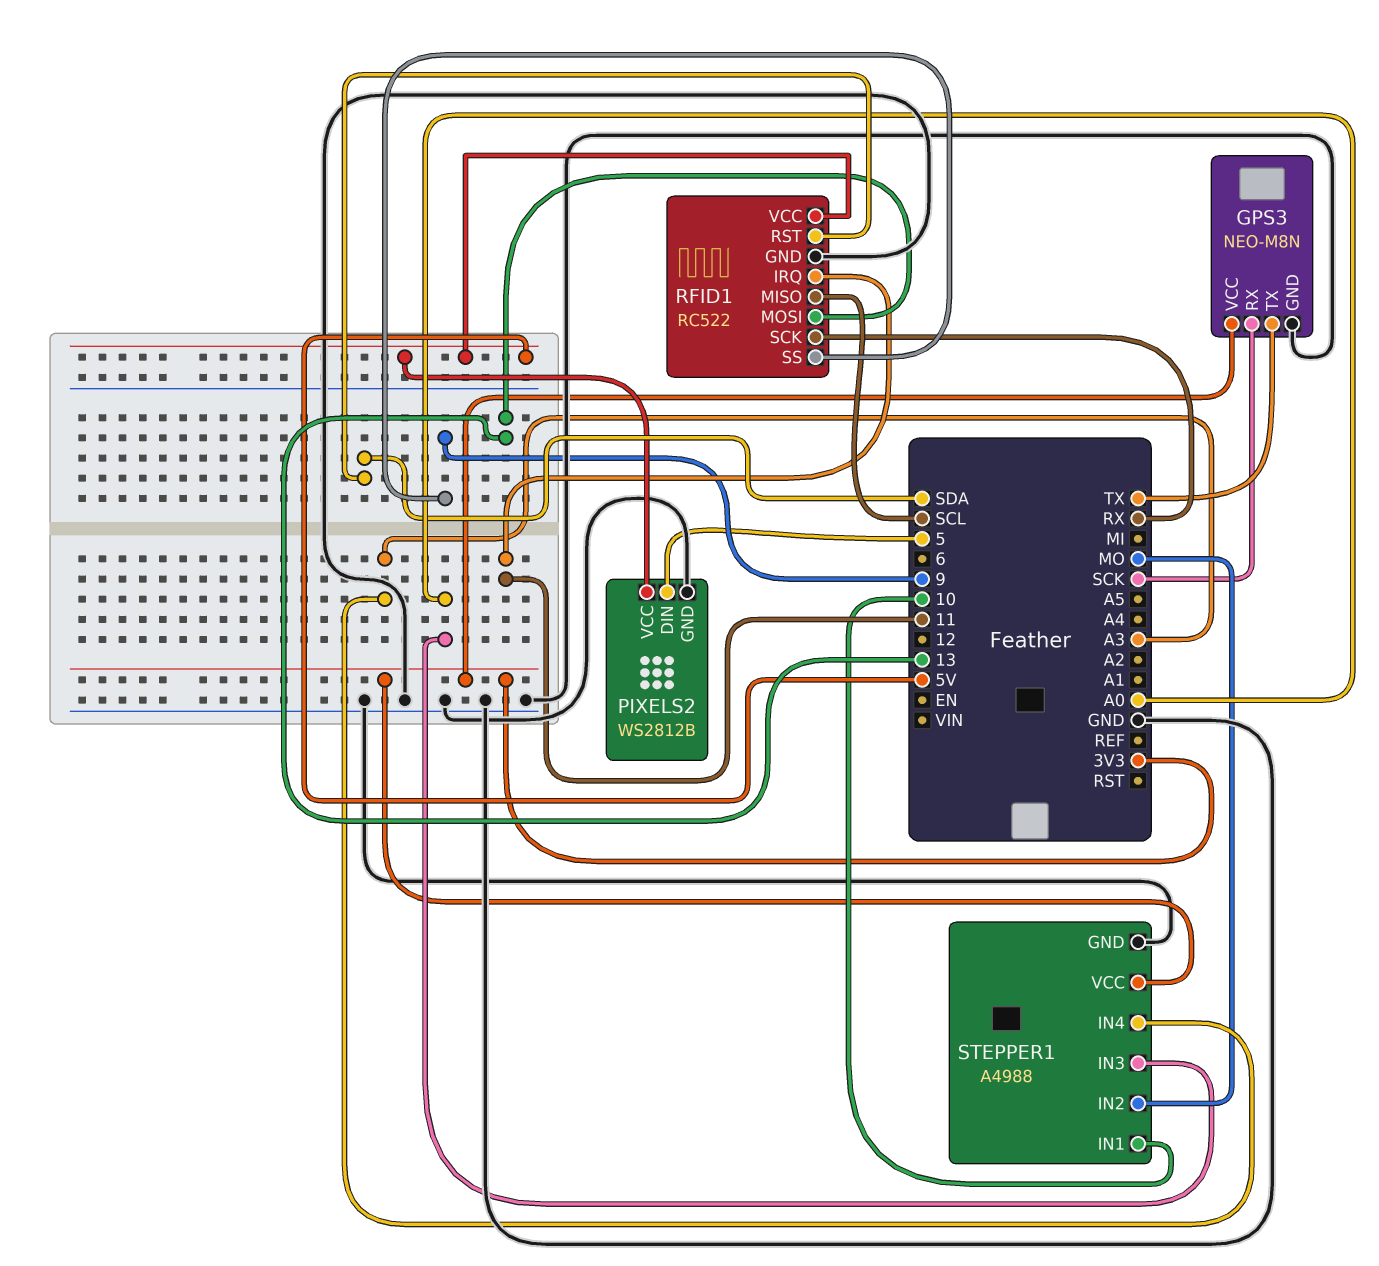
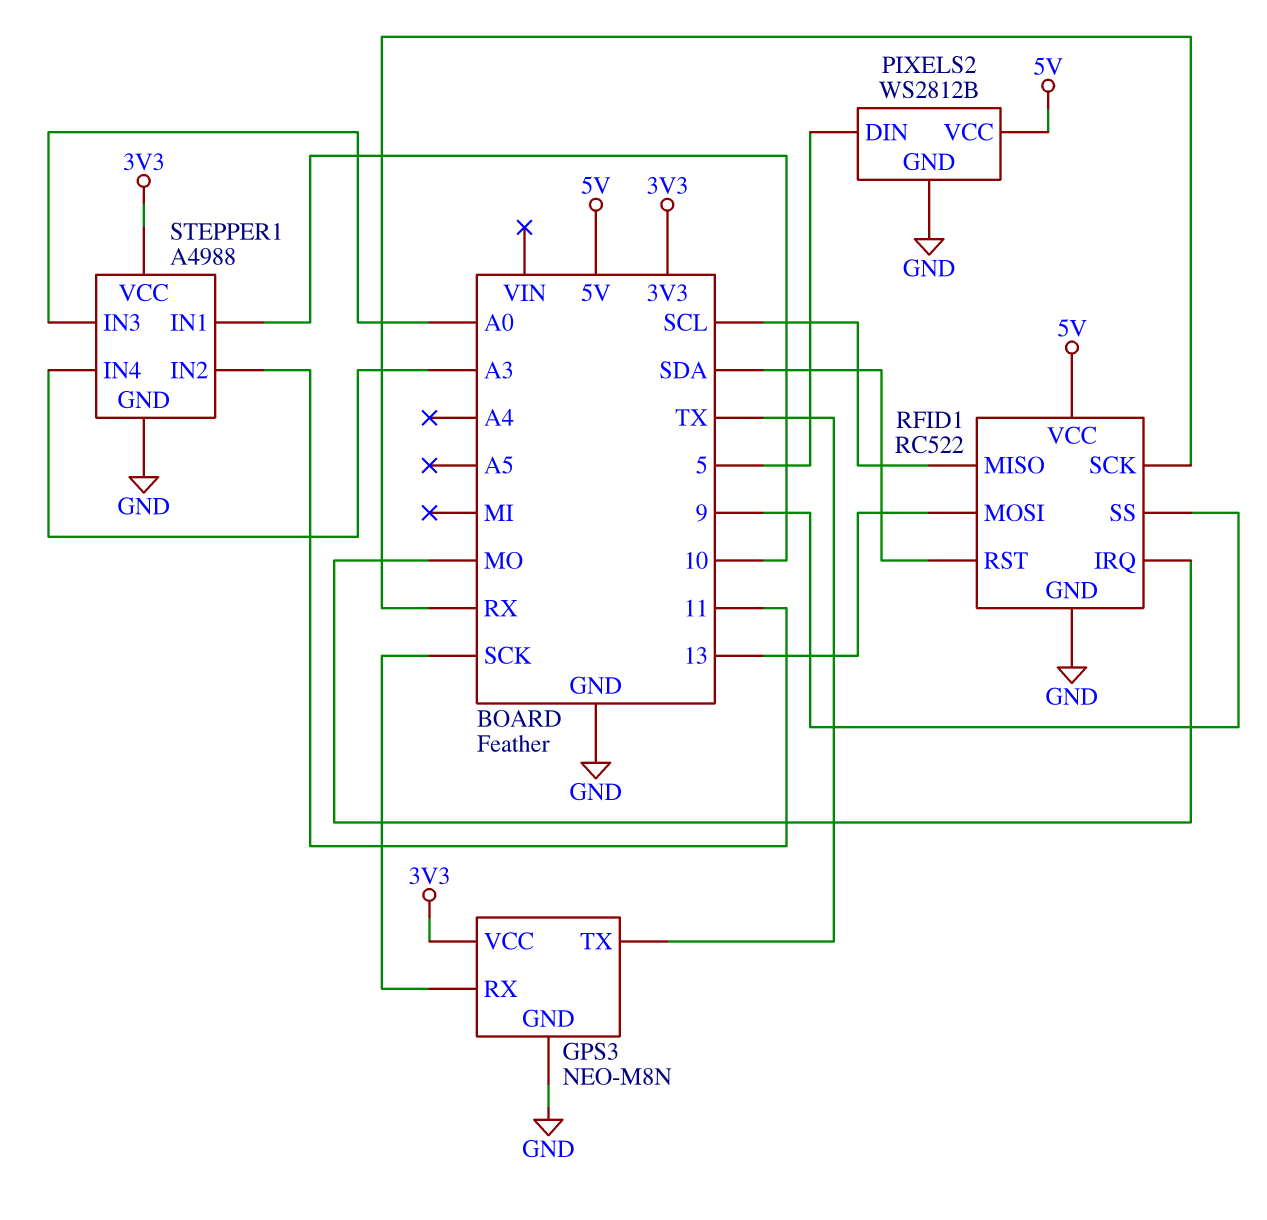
RFID1 pin IRQ: 11 -> MO
STEPPER1 pin IN2: MO -> 11

